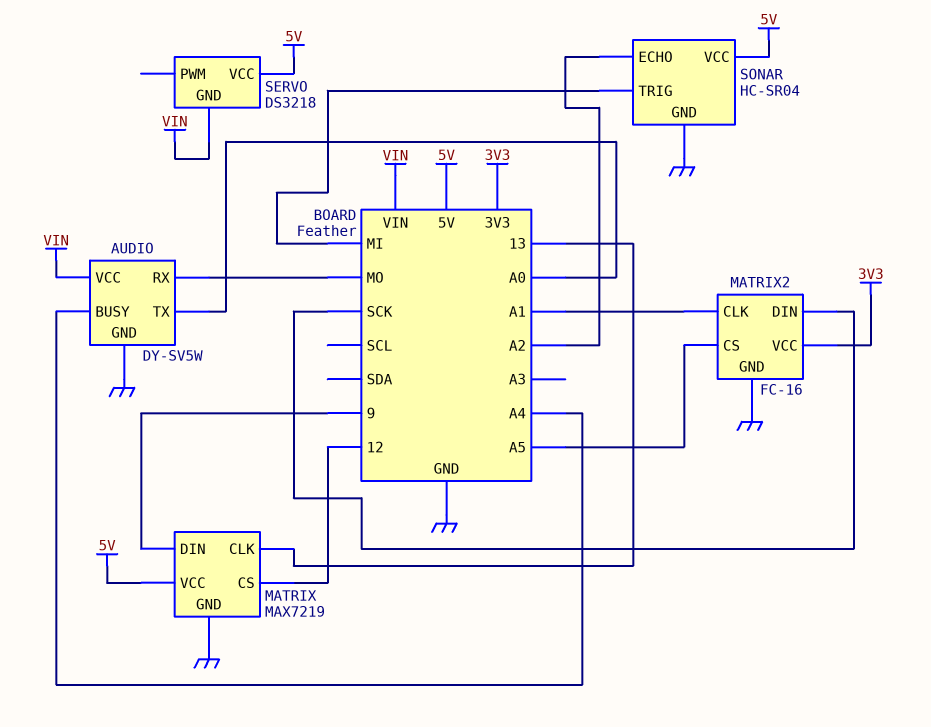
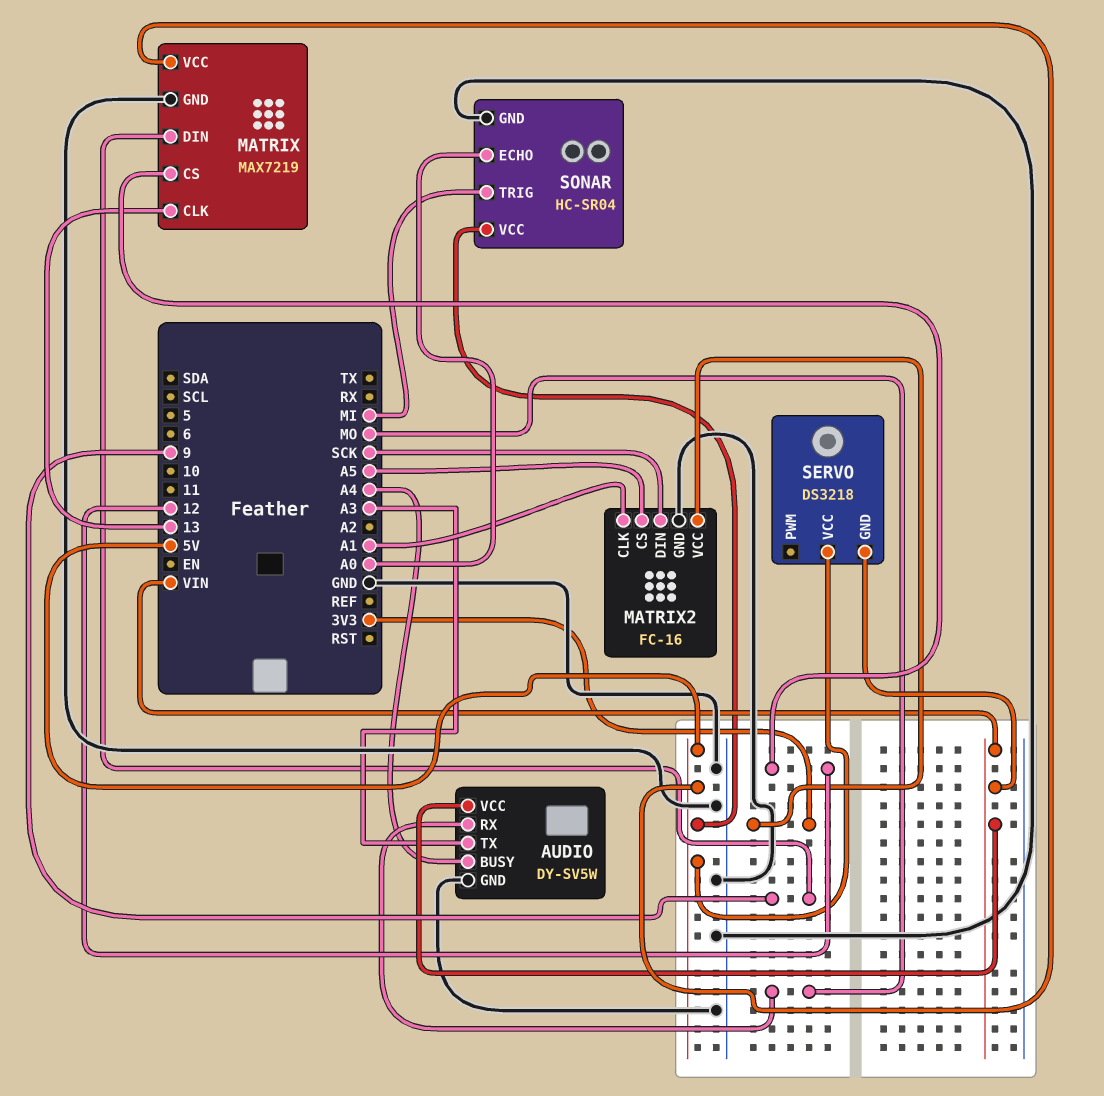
AUDIO pin TX: A0 -> A3
SONAR pin ECHO: A2 -> A0

